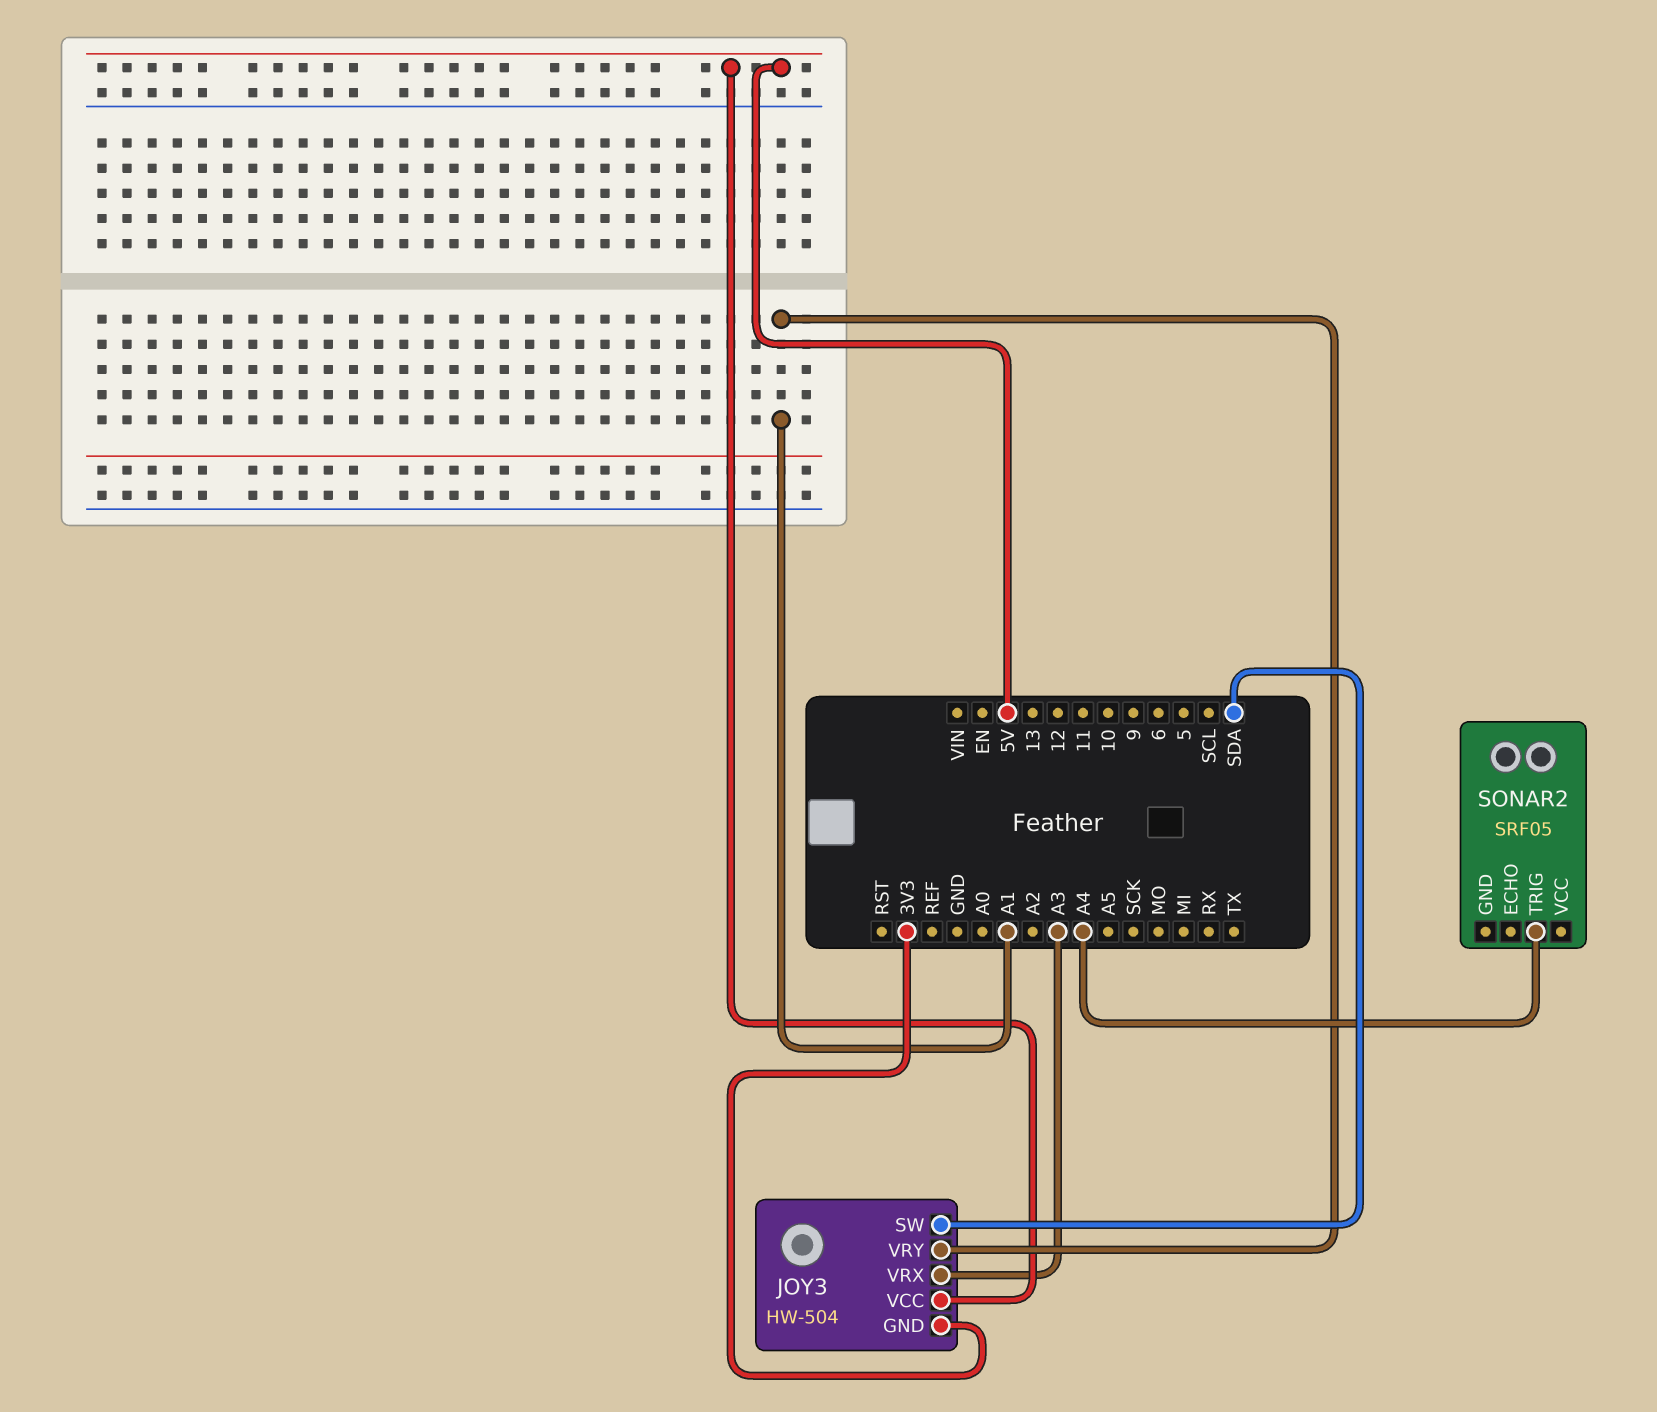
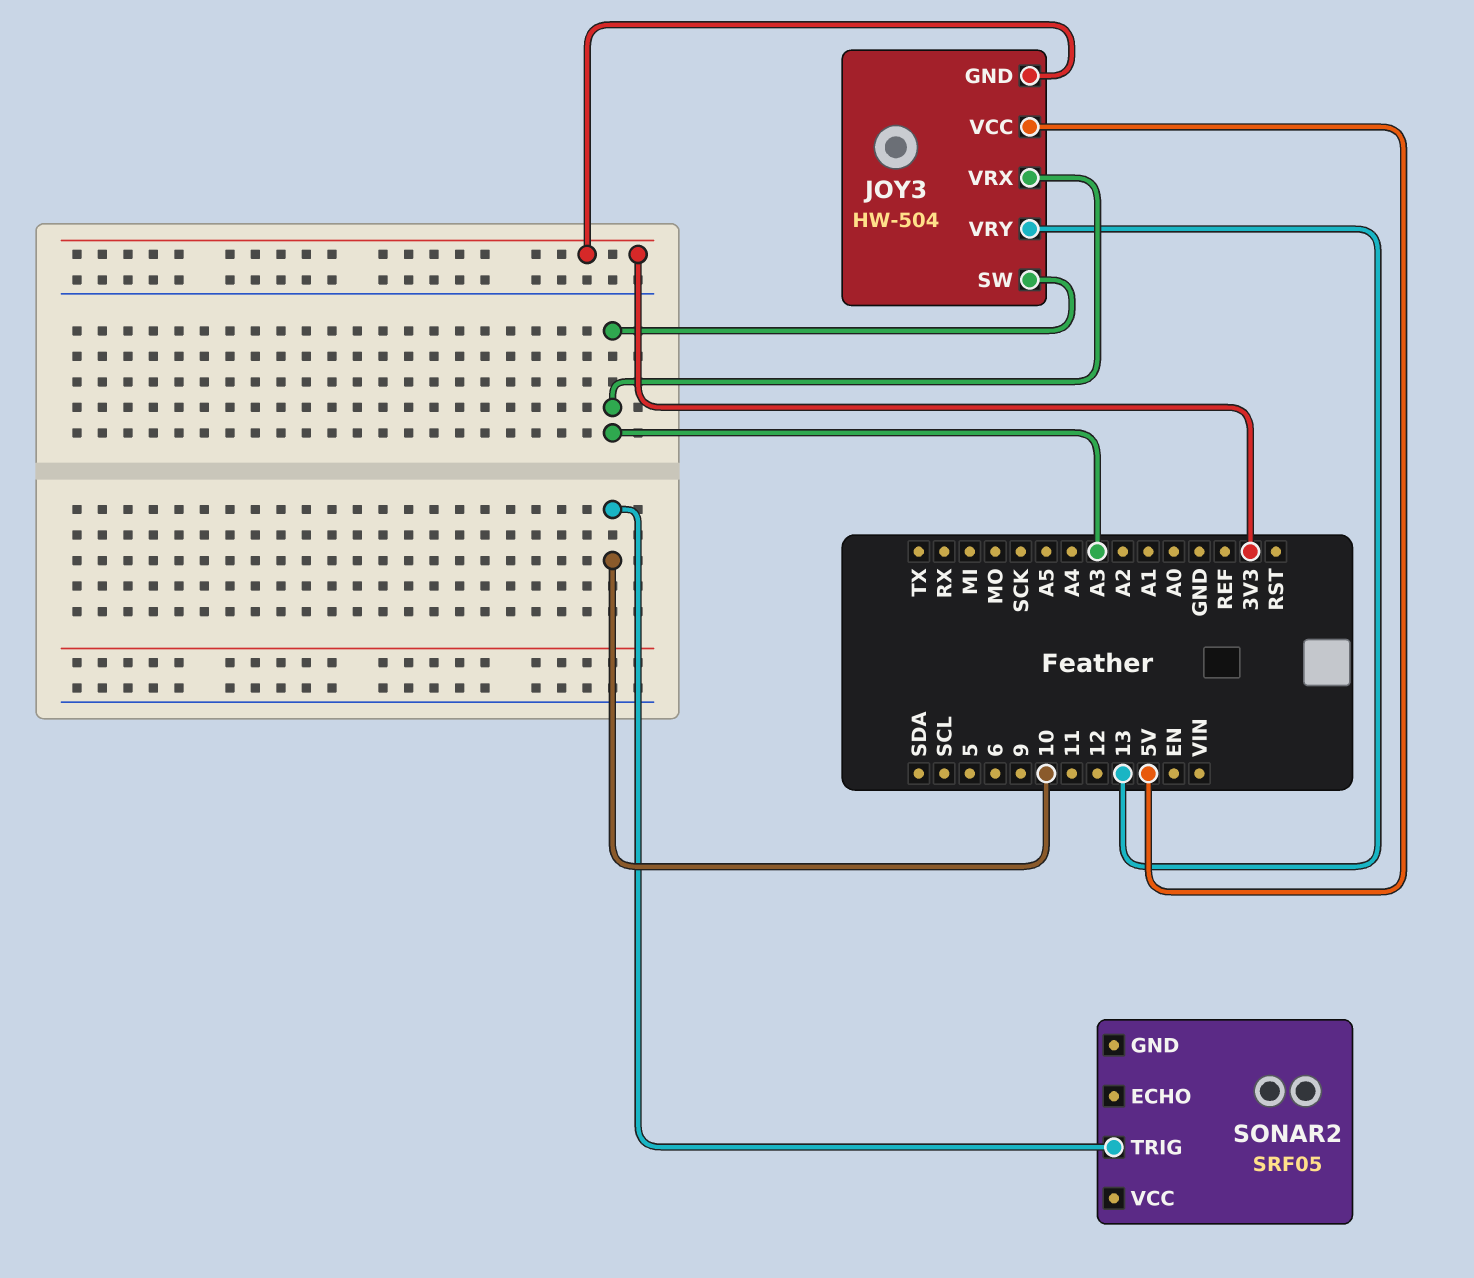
JOY3 pin SW: SDA -> A3
JOY3 pin VRY: A1 -> 13
SONAR2 pin TRIG: A4 -> 10

